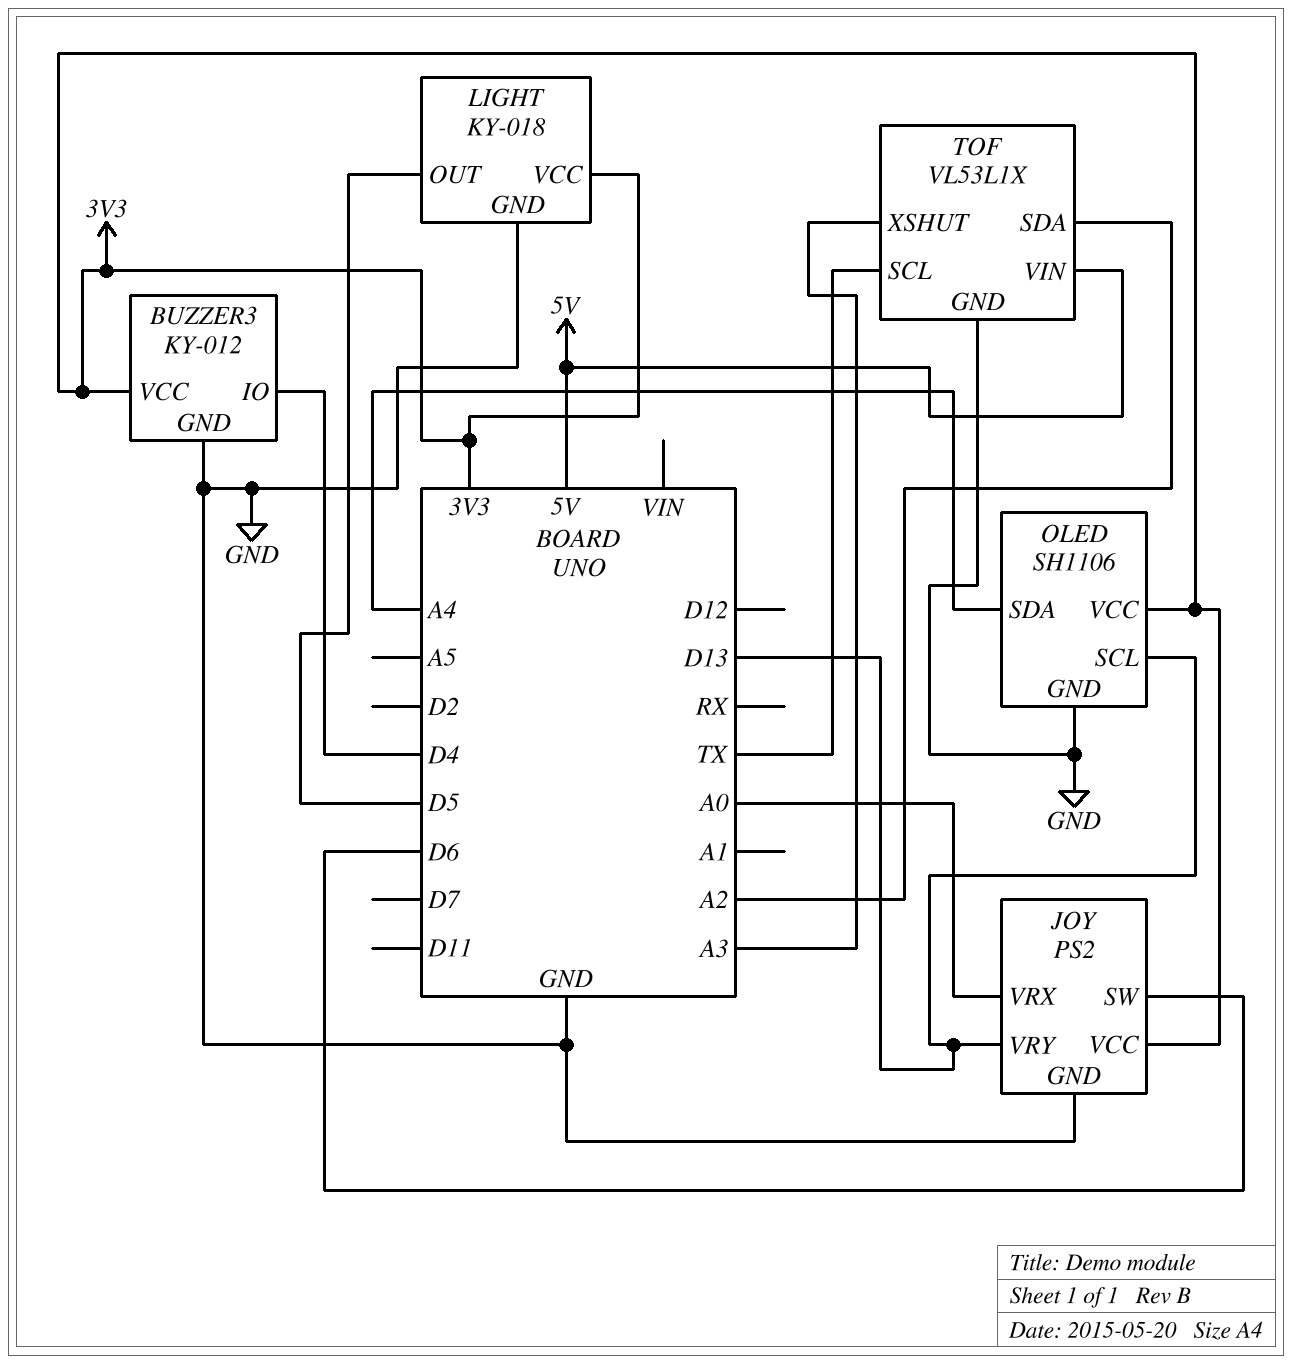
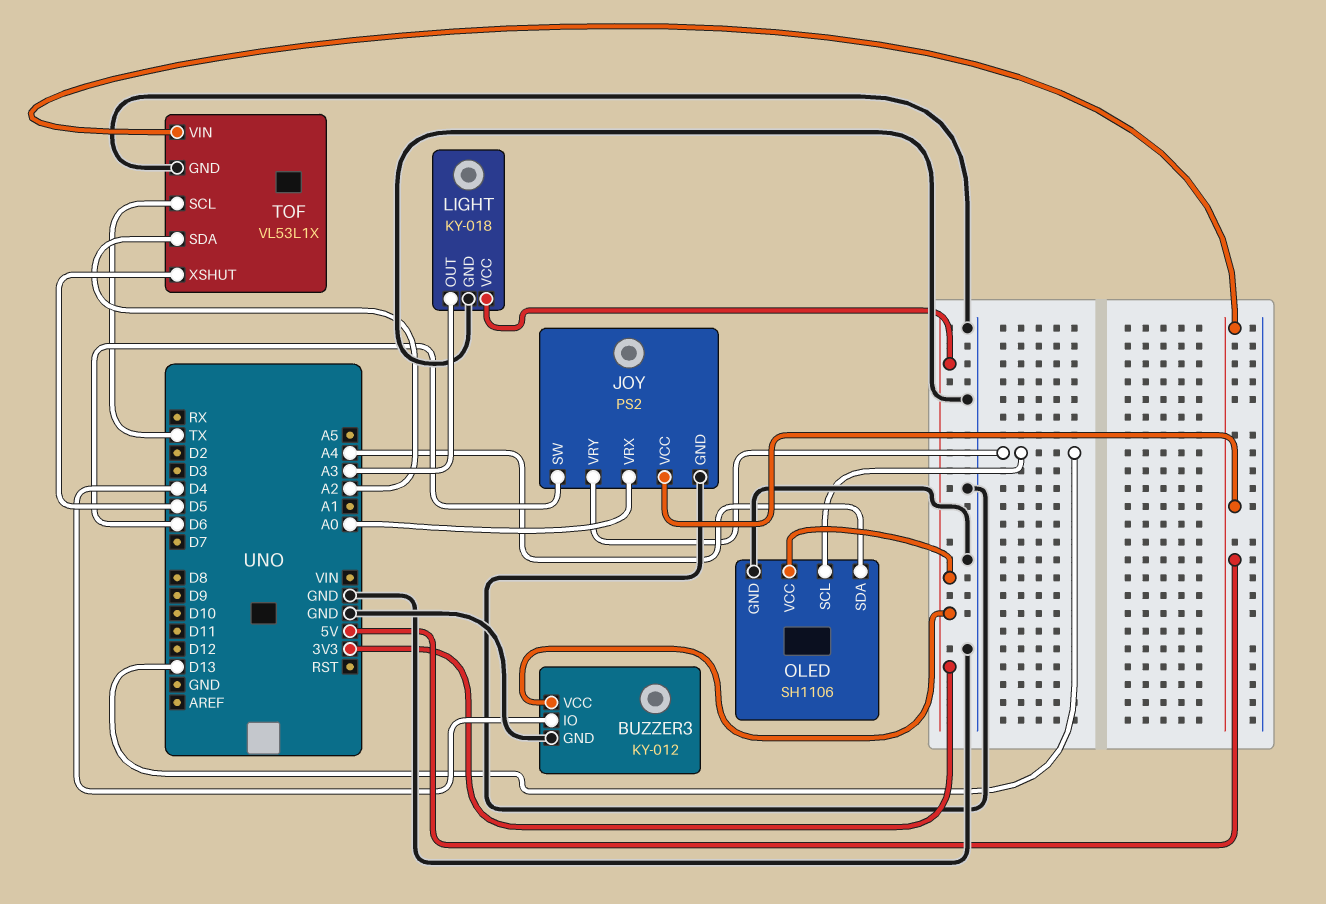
JOY pin VCC: 3V3 -> 5V
LIGHT pin OUT: D5 -> A3
TOF pin XSHUT: A3 -> D5

